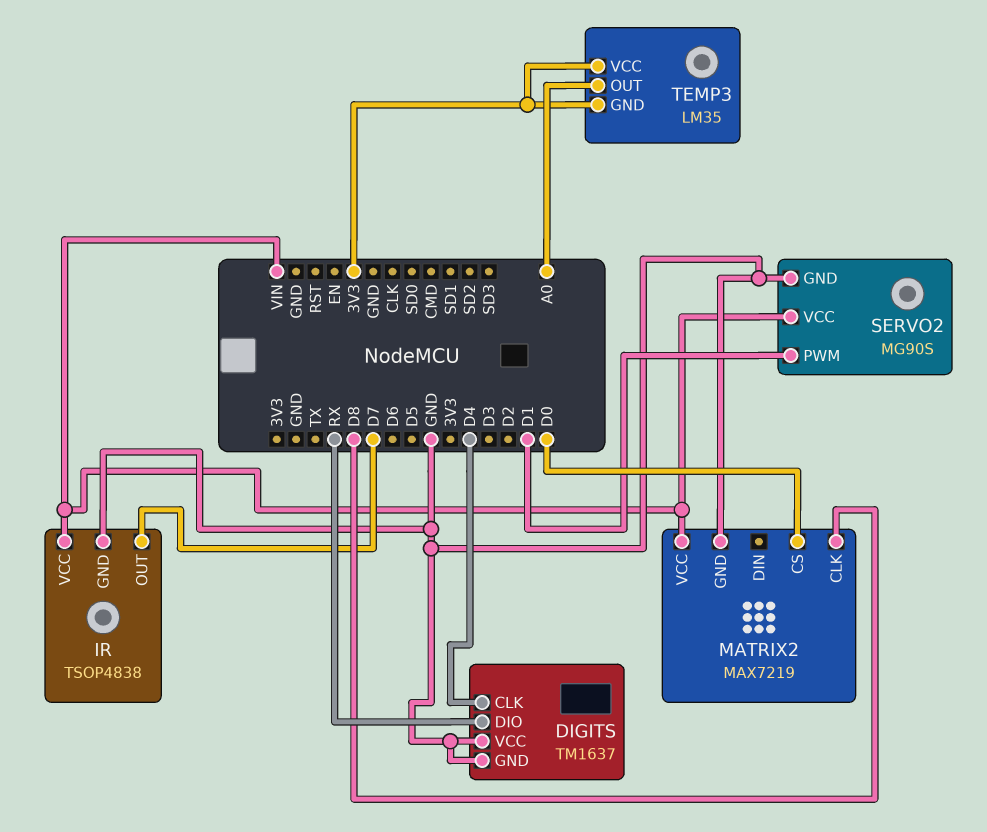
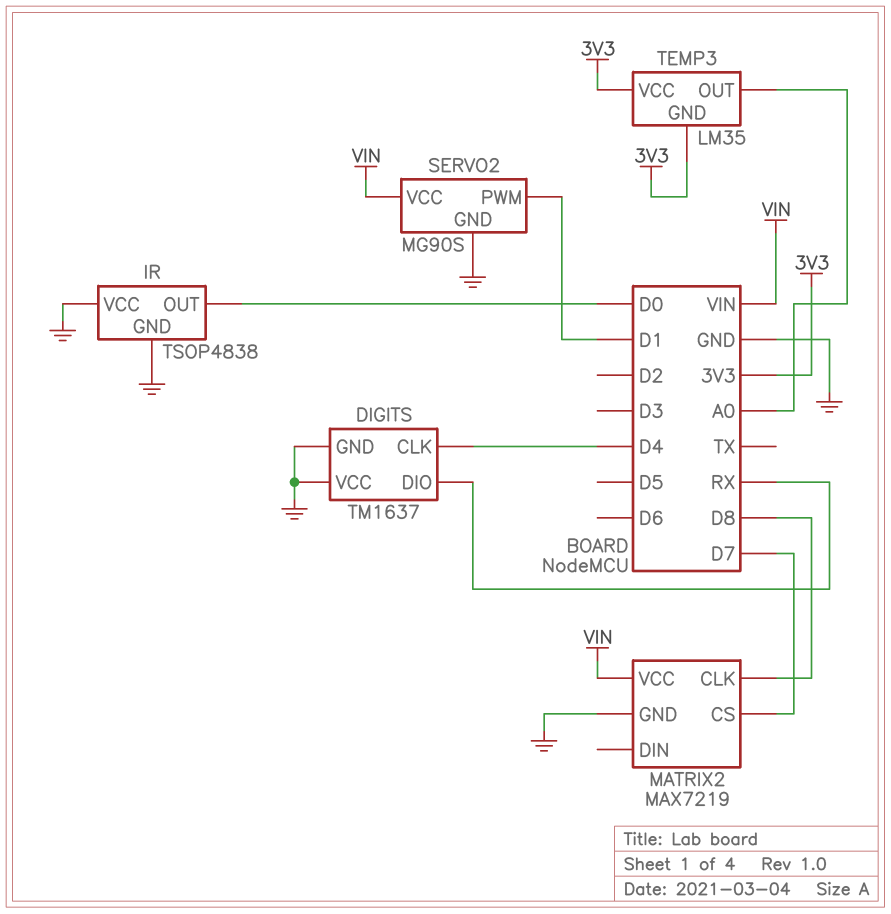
IR pin OUT: D7 -> D0
IR pin VCC: VIN -> GND
MATRIX2 pin CS: D0 -> D7

